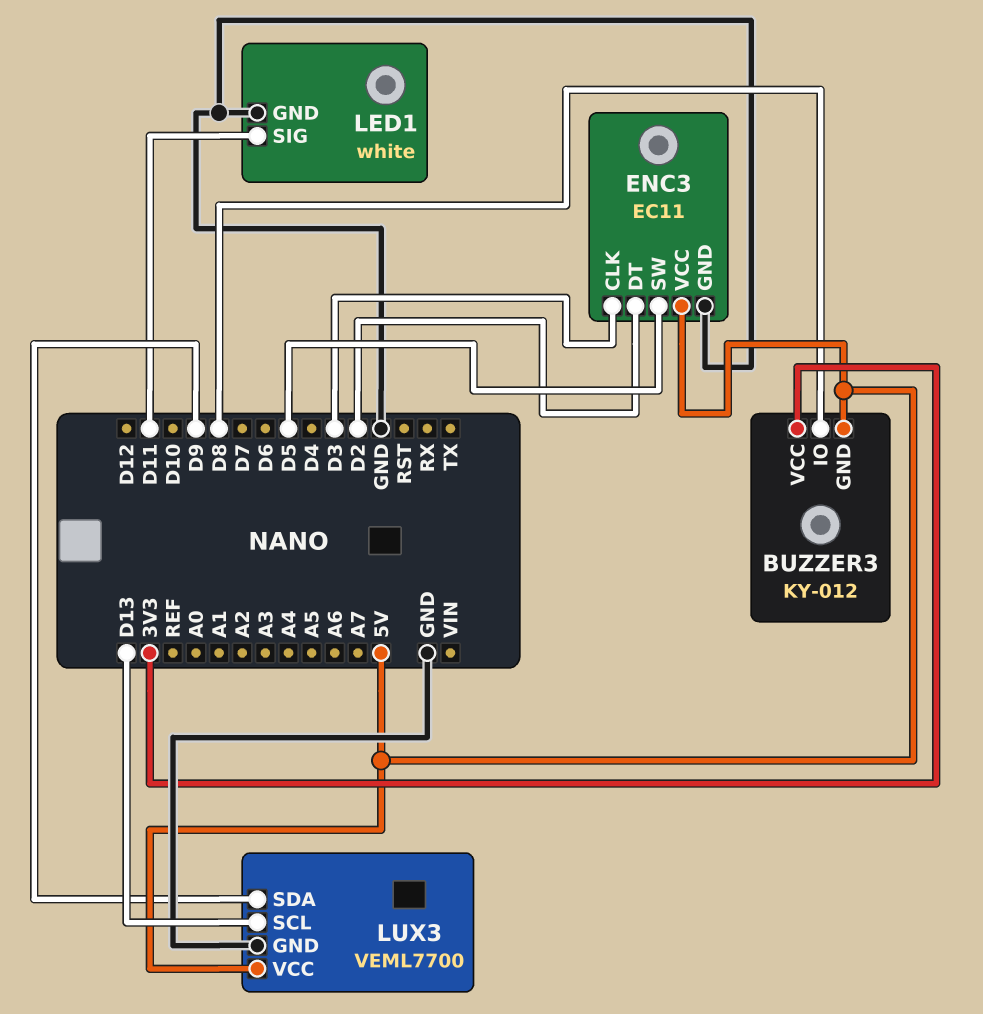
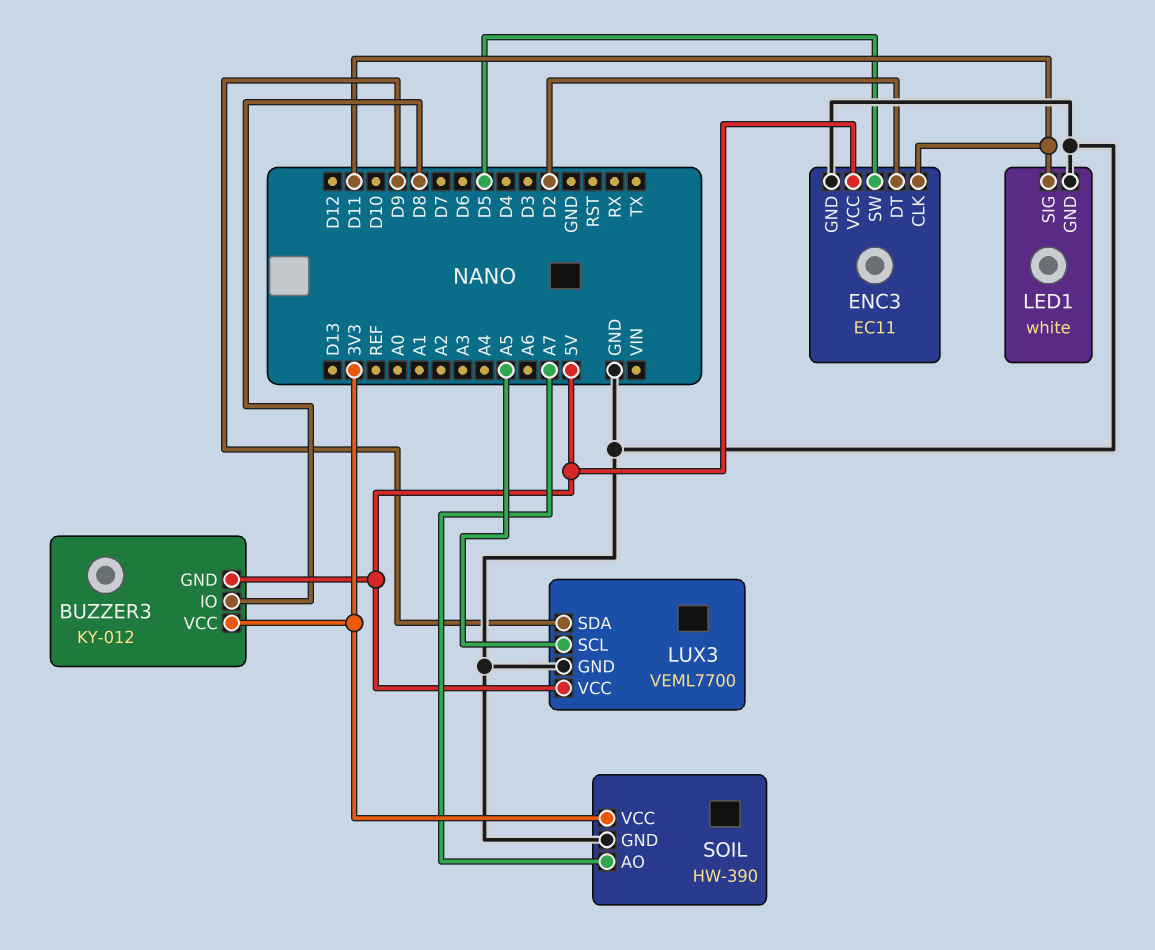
ENC3 pin CLK: D3 -> D11
LUX3 pin SCL: D13 -> A5
SOIL: none -> HW-390
SOIL pin AO: none -> A7
SOIL pin GND: none -> GND
SOIL pin VCC: none -> 3V3

